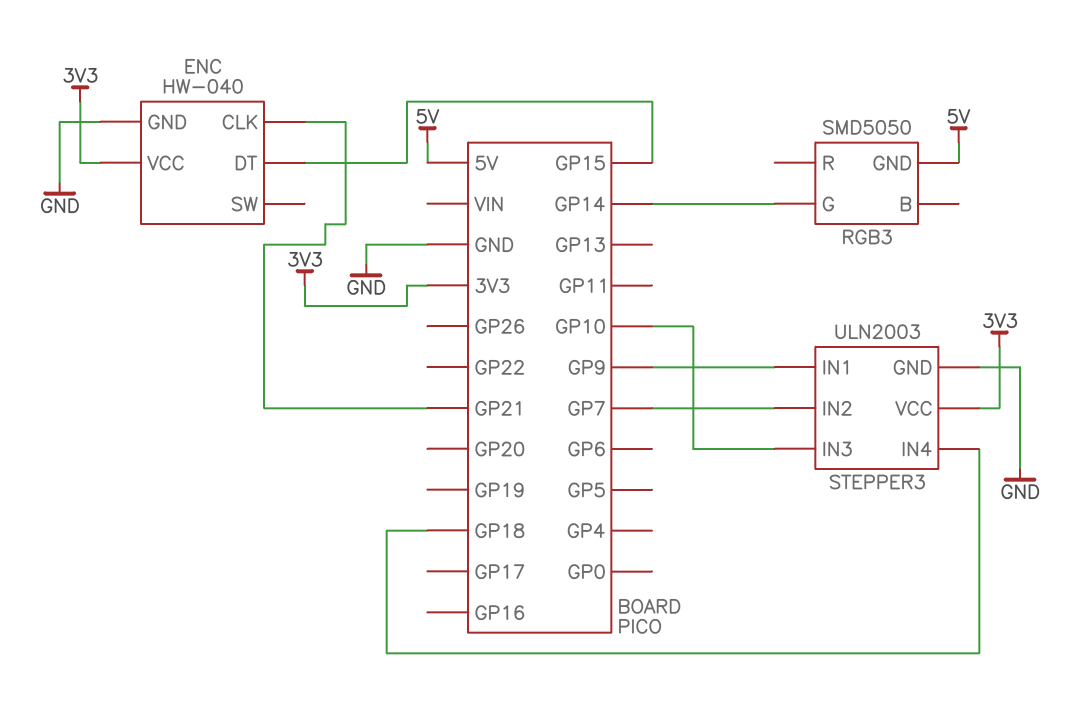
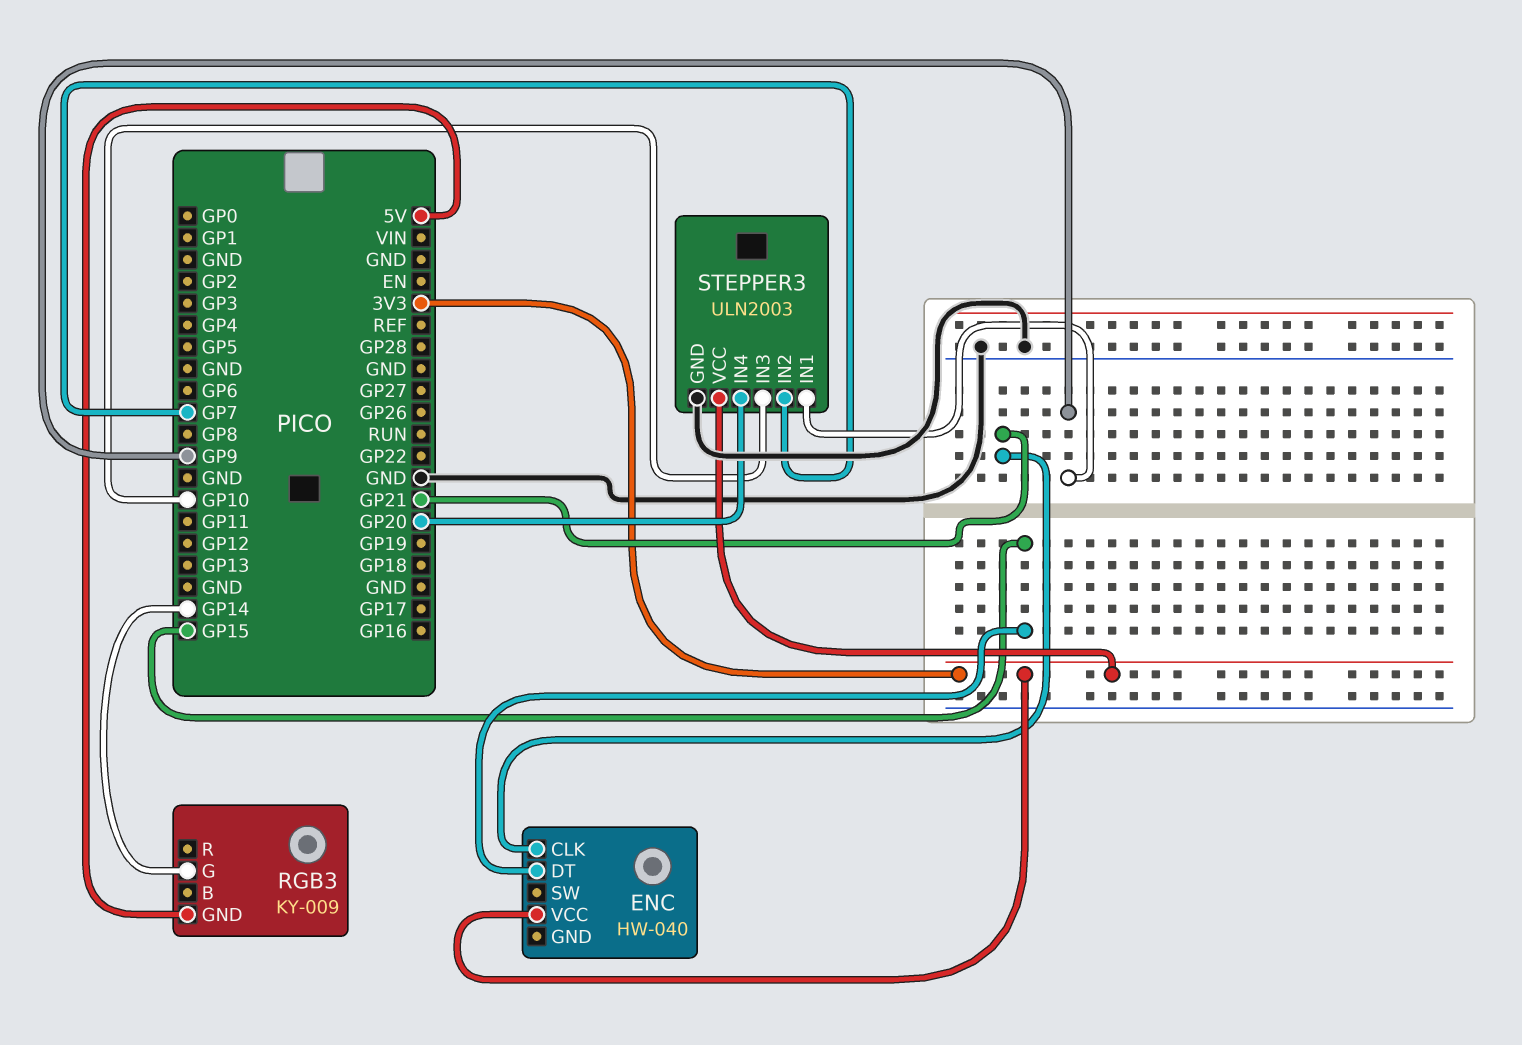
ENC pin GND: GND -> none
RGB3: SMD5050 -> KY-009
STEPPER3 pin IN4: GP18 -> GP20

